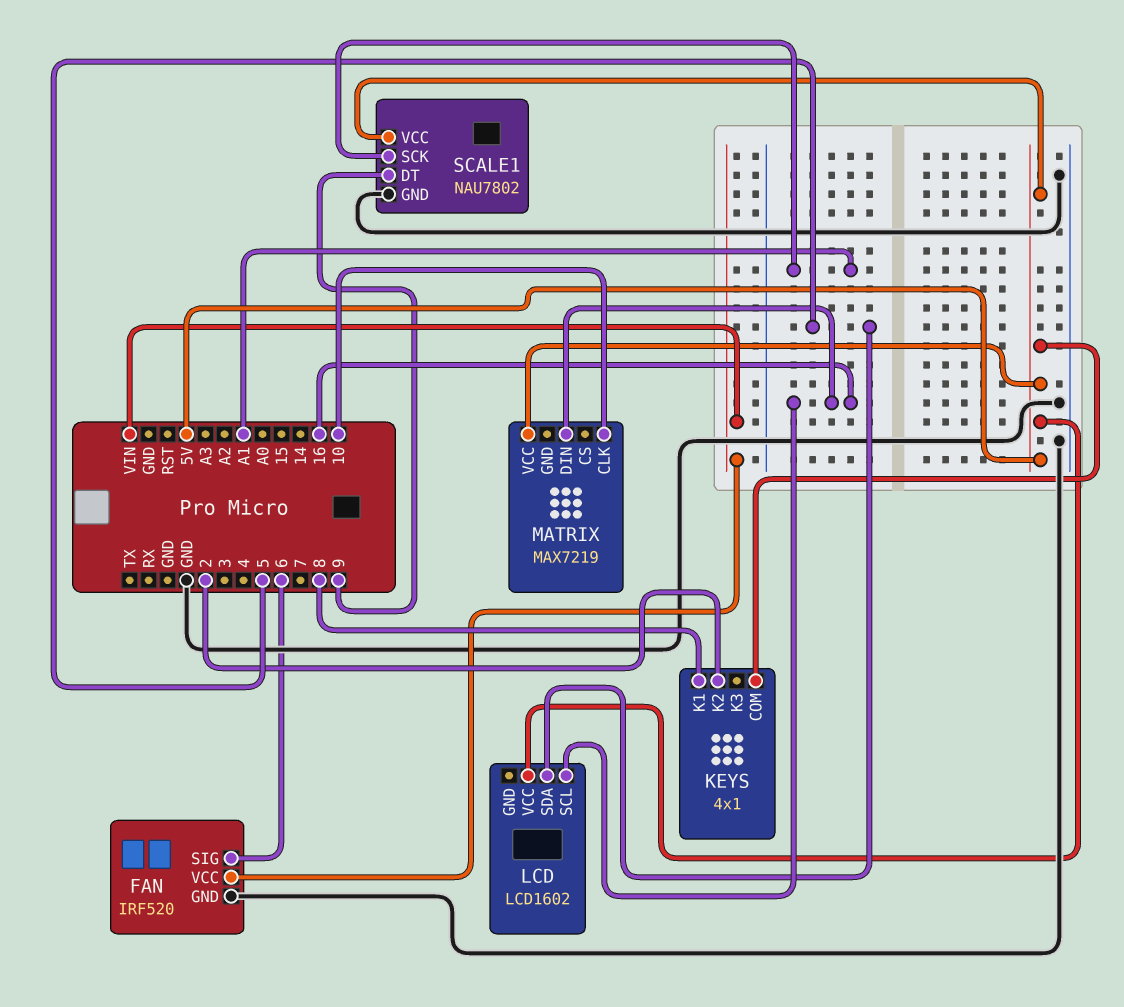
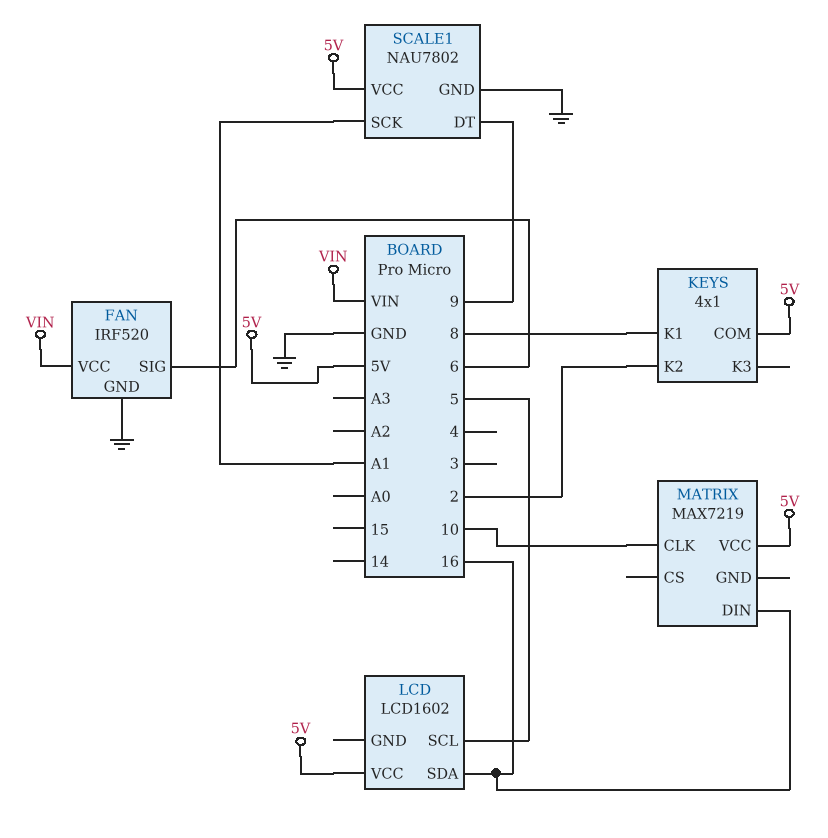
LCD pin SCL: 16 -> 5
LCD pin SDA: 5 -> 16

